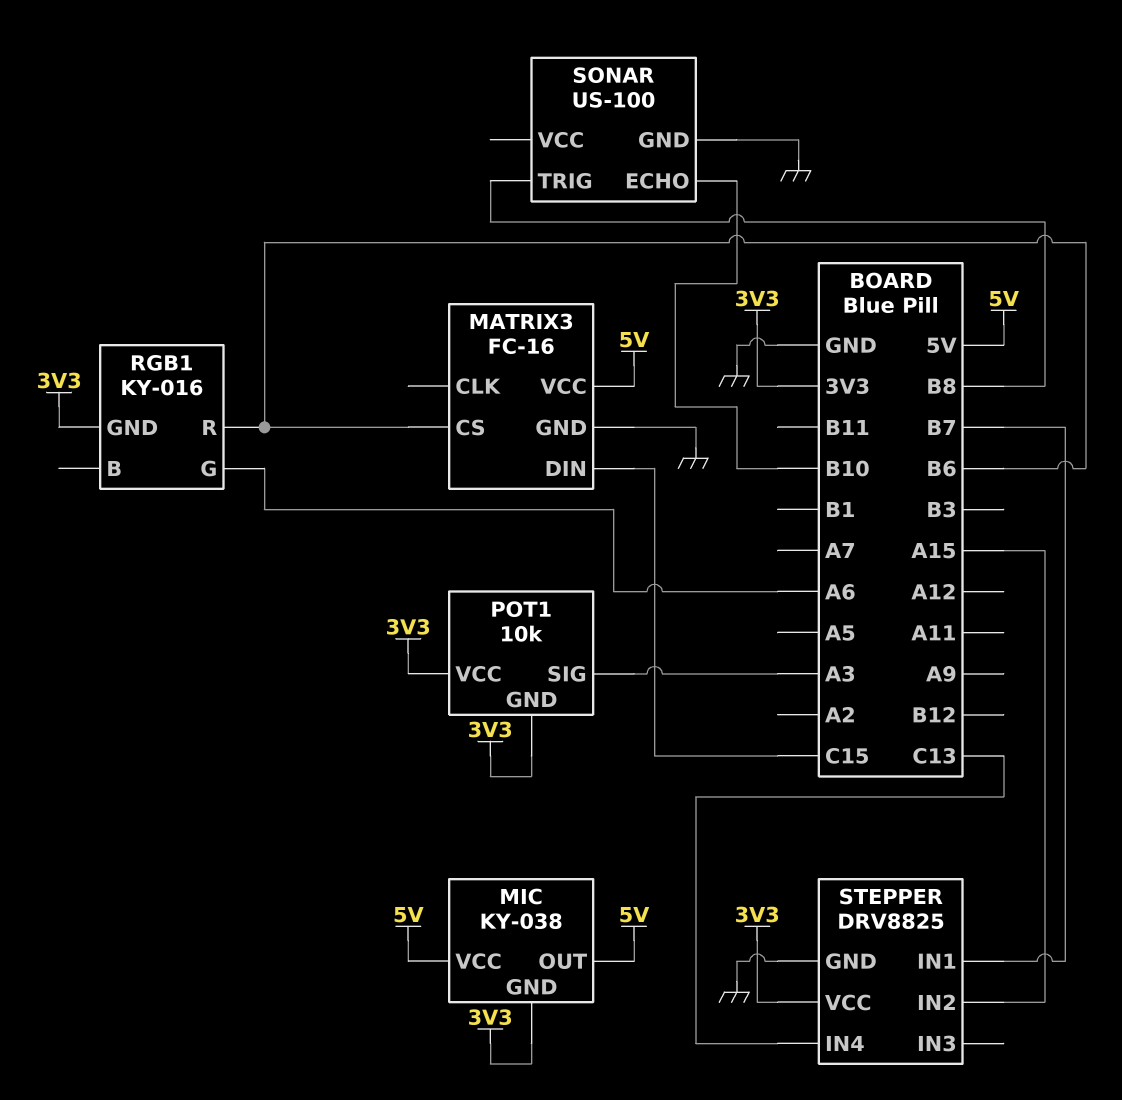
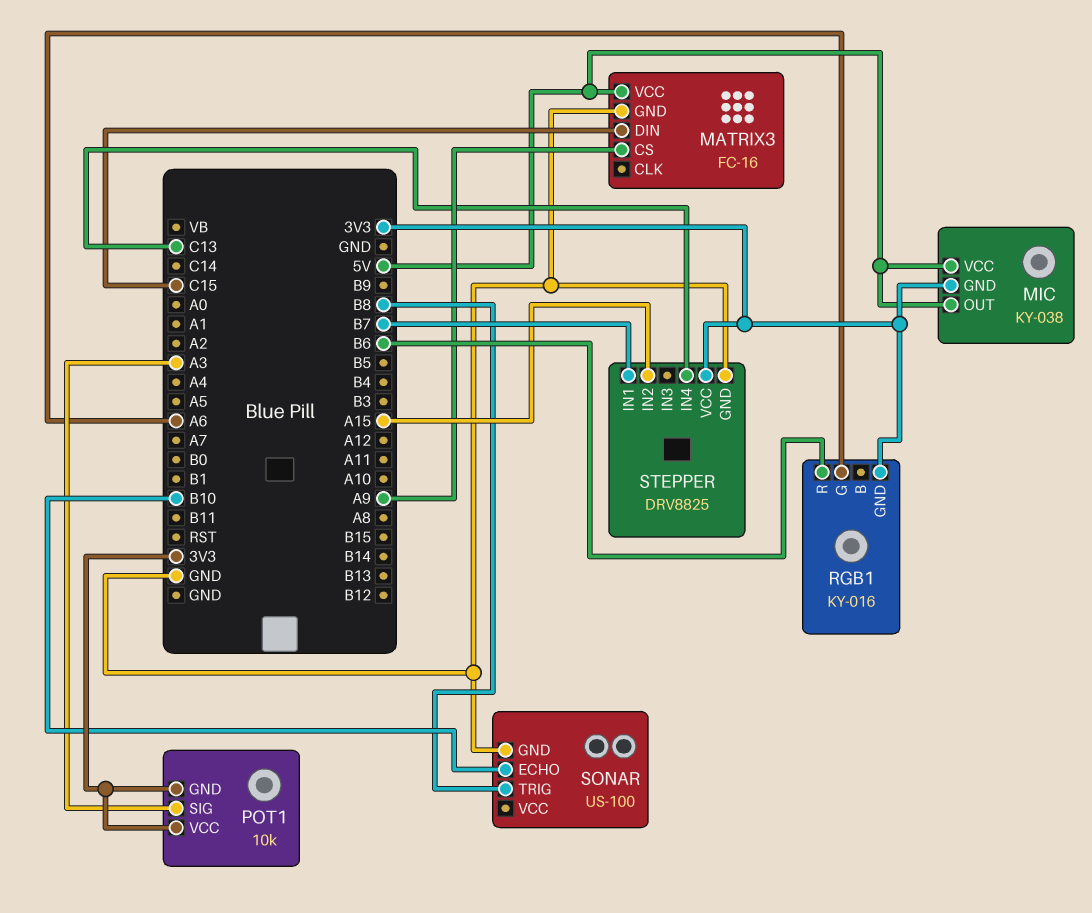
MATRIX3 pin CS: B6 -> A9

